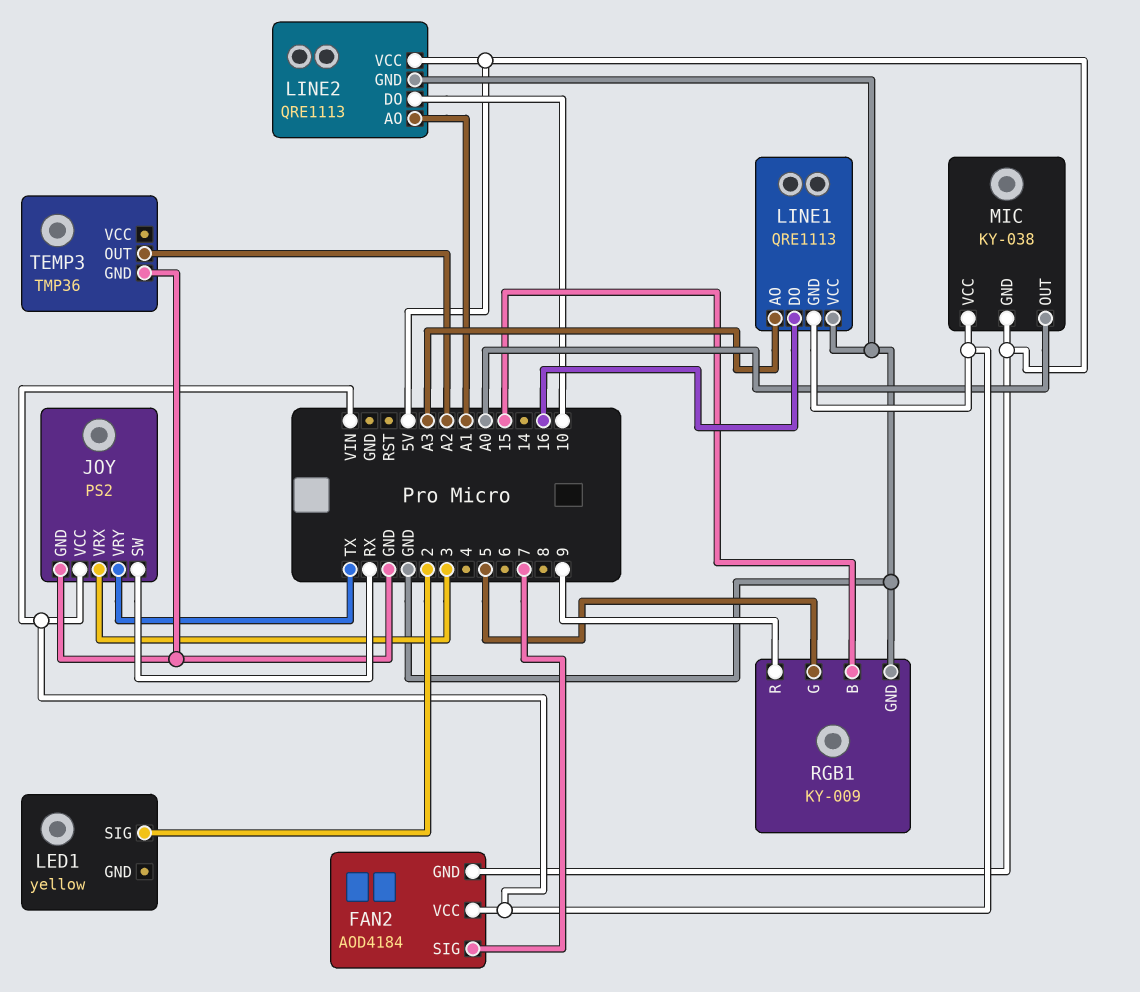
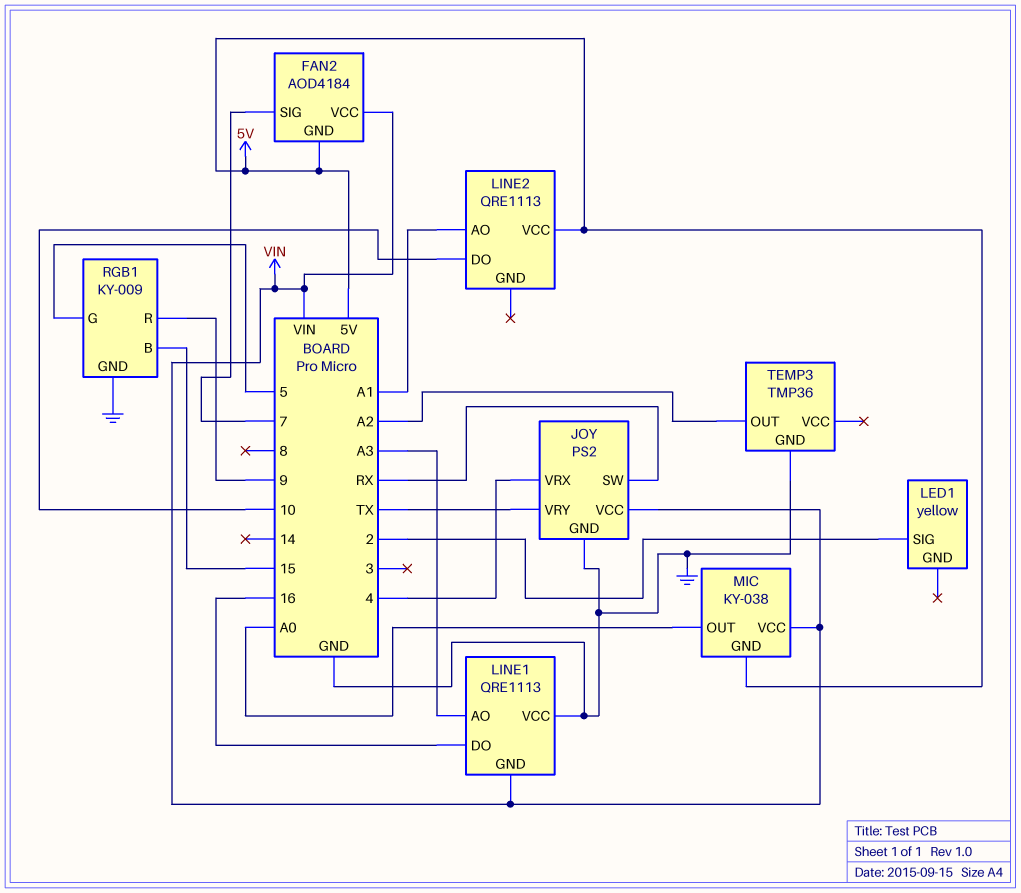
JOY pin VRX: 3 -> 4
LINE2 pin GND: GND -> none

